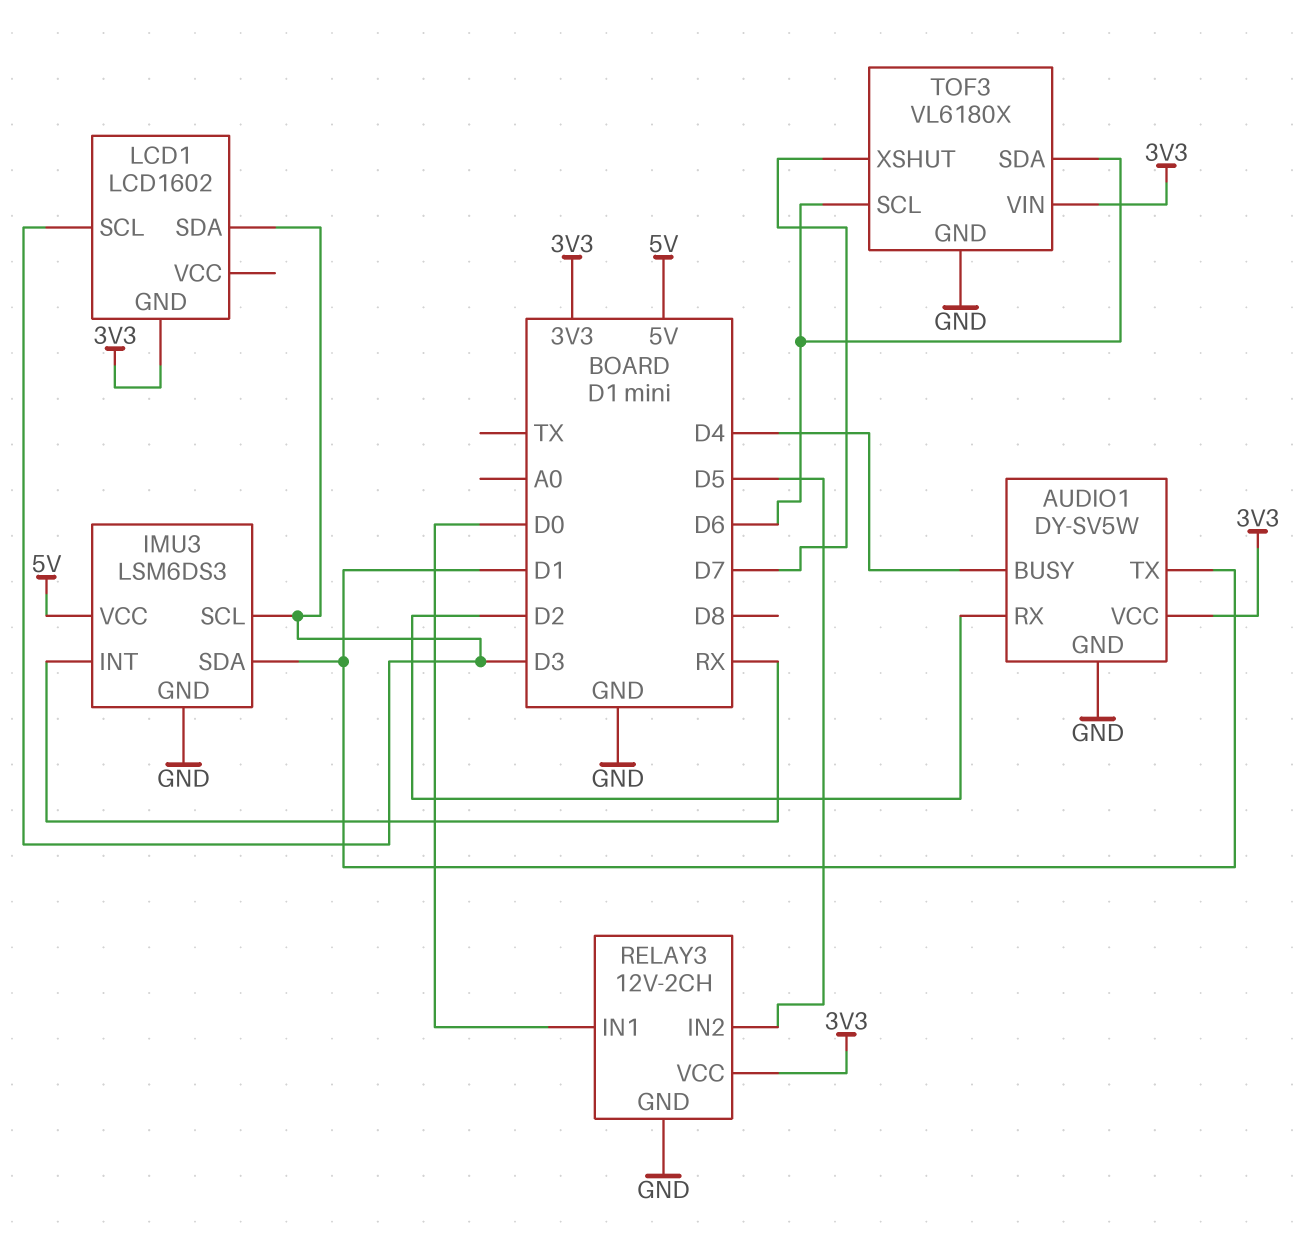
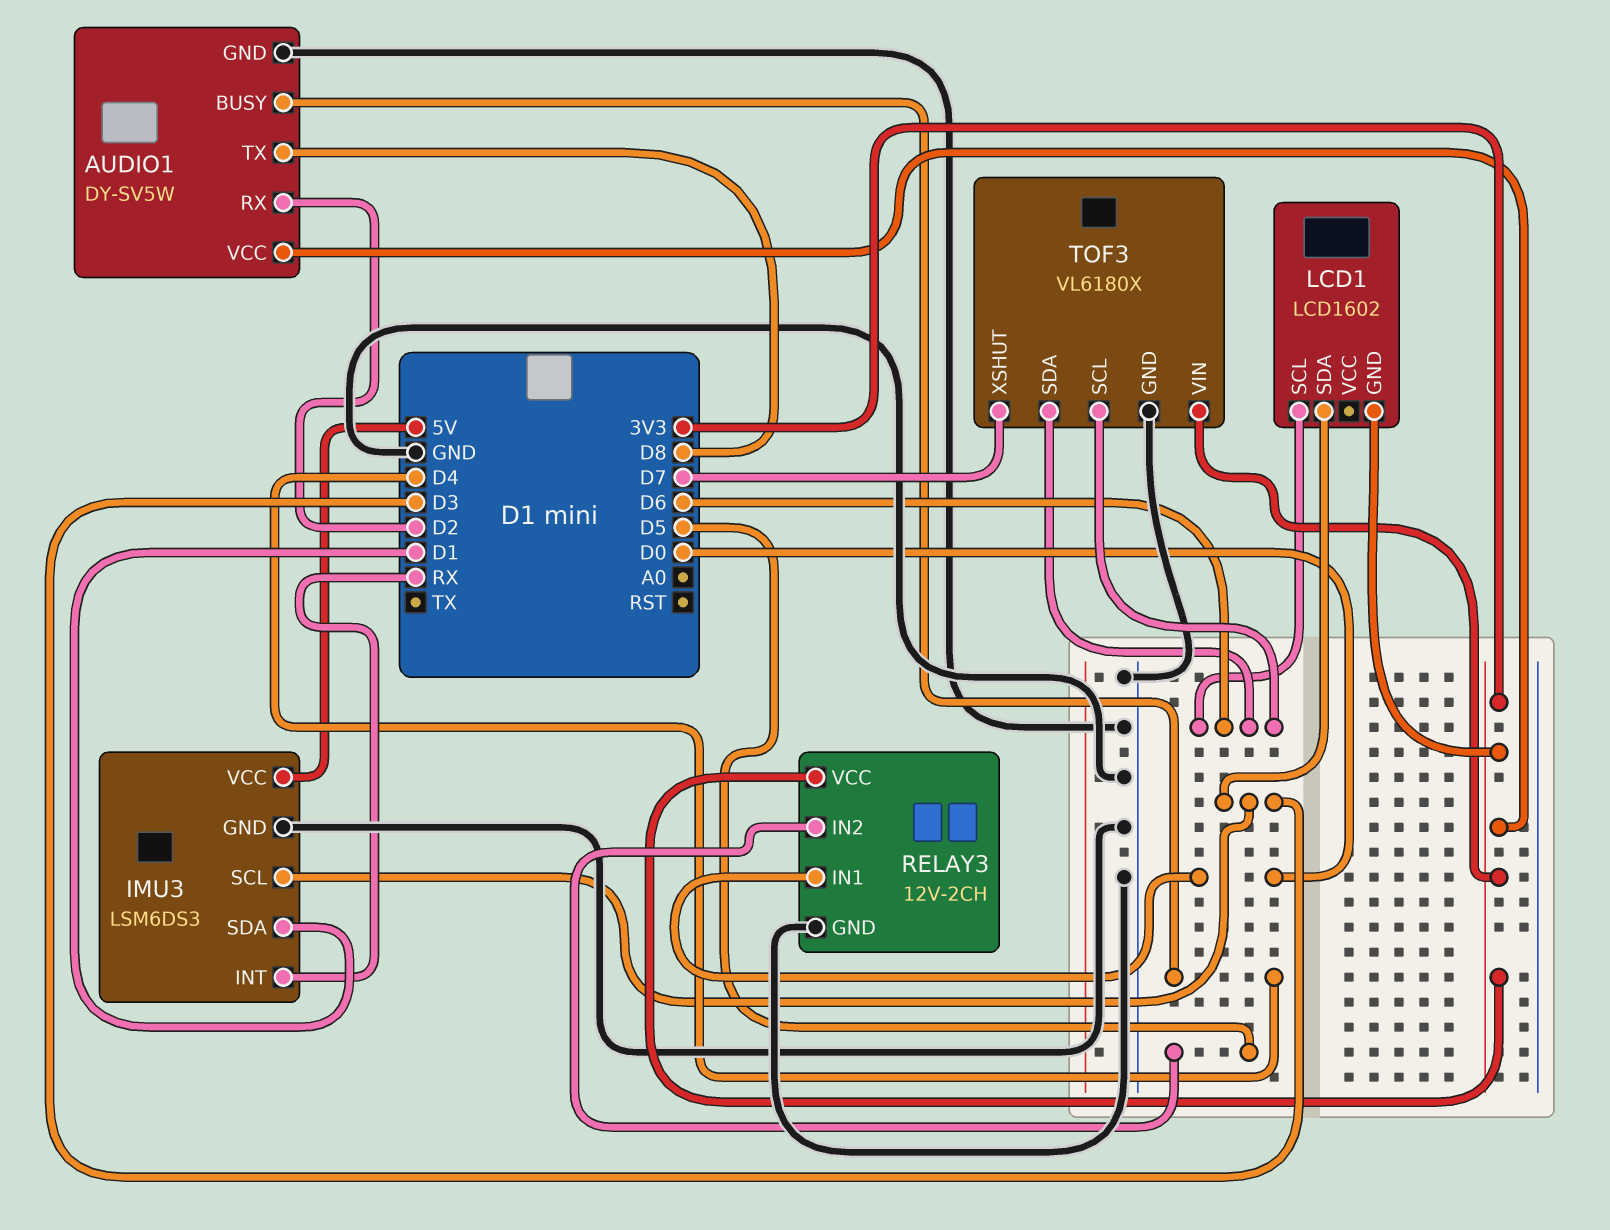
AUDIO1 pin TX: D1 -> D8
LCD1 pin SCL: D3 -> D6

